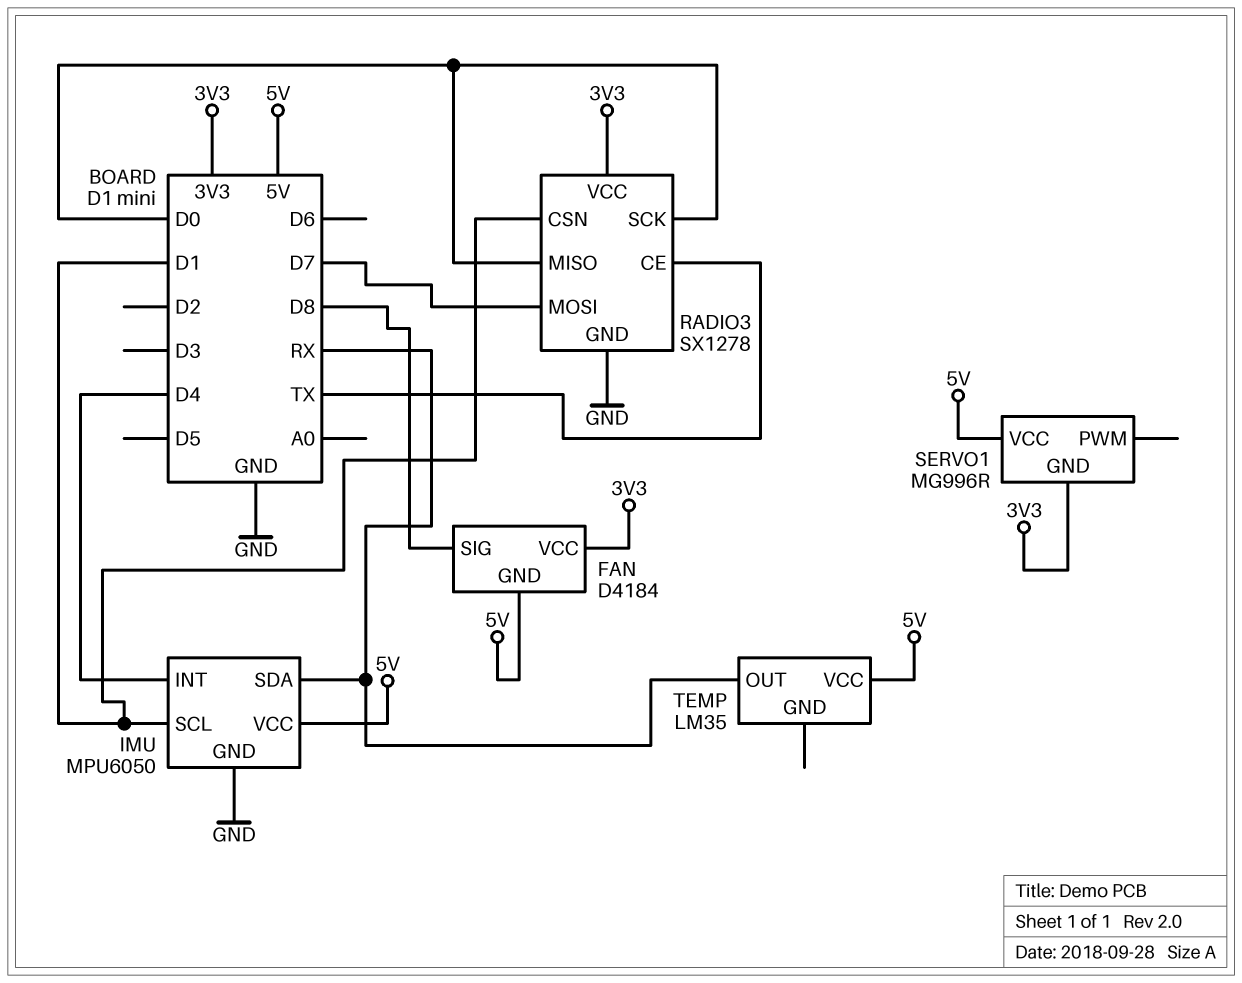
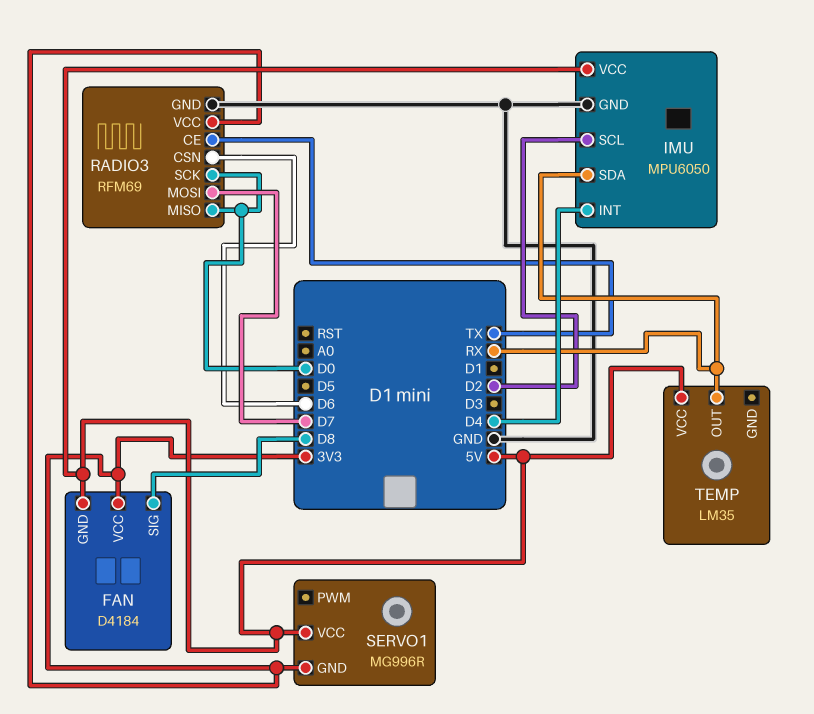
IMU pin SCL: D1 -> D2
RADIO3: SX1278 -> RFM69
RADIO3 pin CSN: D1 -> D6

